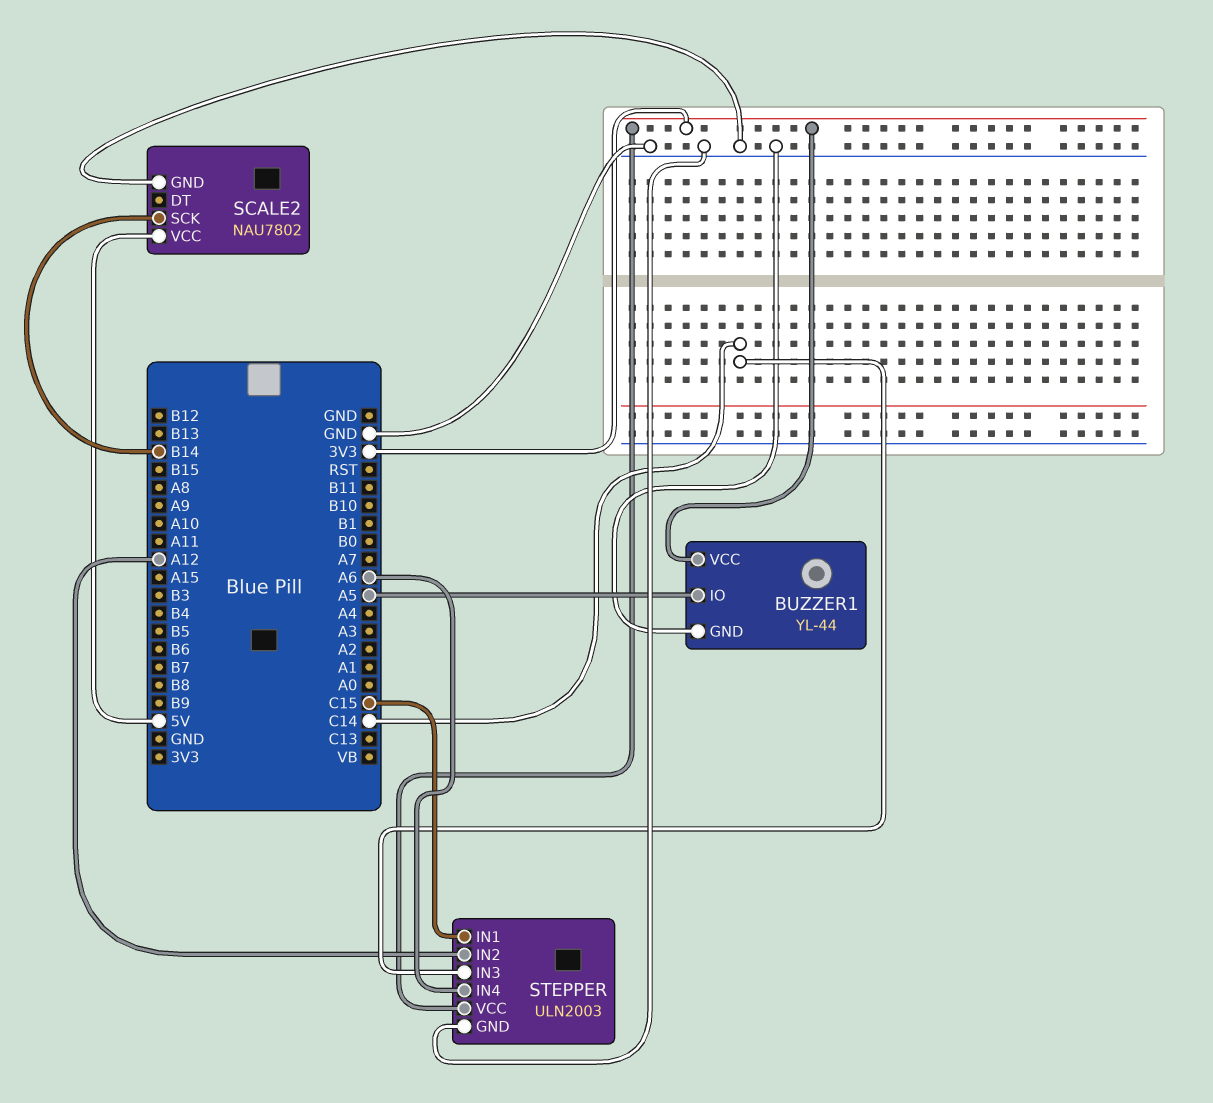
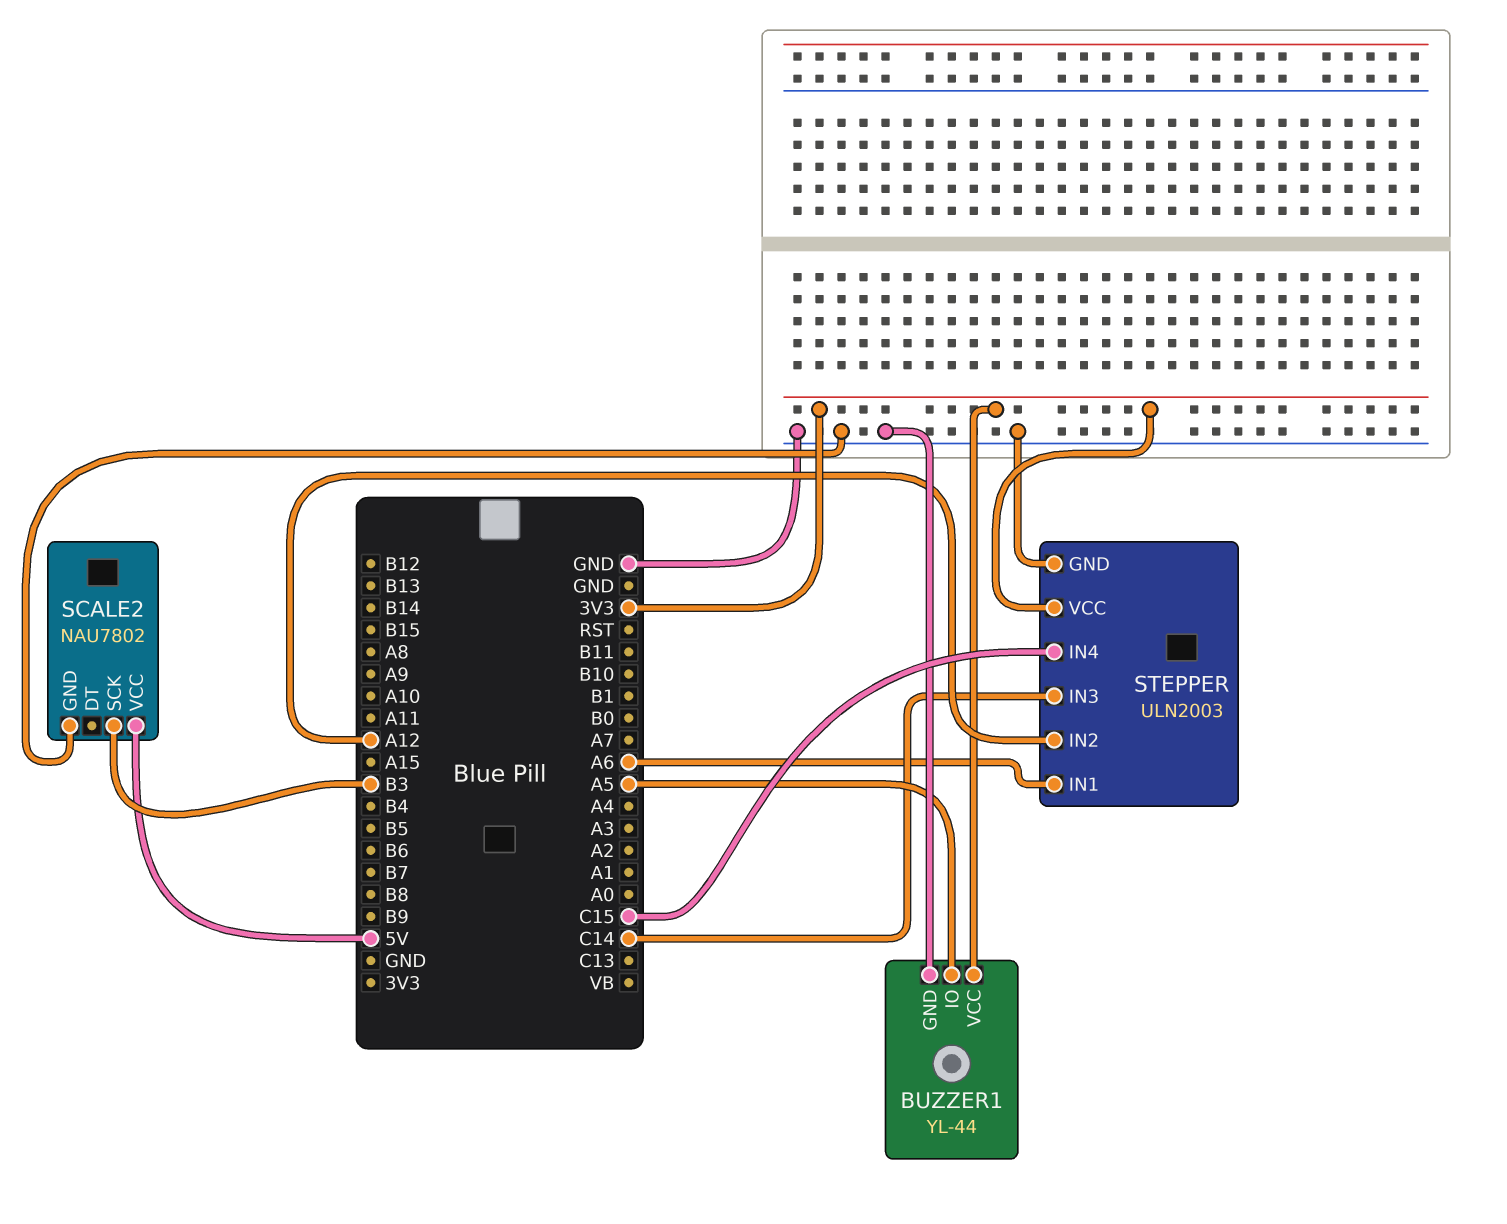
SCALE2 pin SCK: B14 -> B3
STEPPER pin IN1: C15 -> A6
STEPPER pin IN4: A6 -> C15

